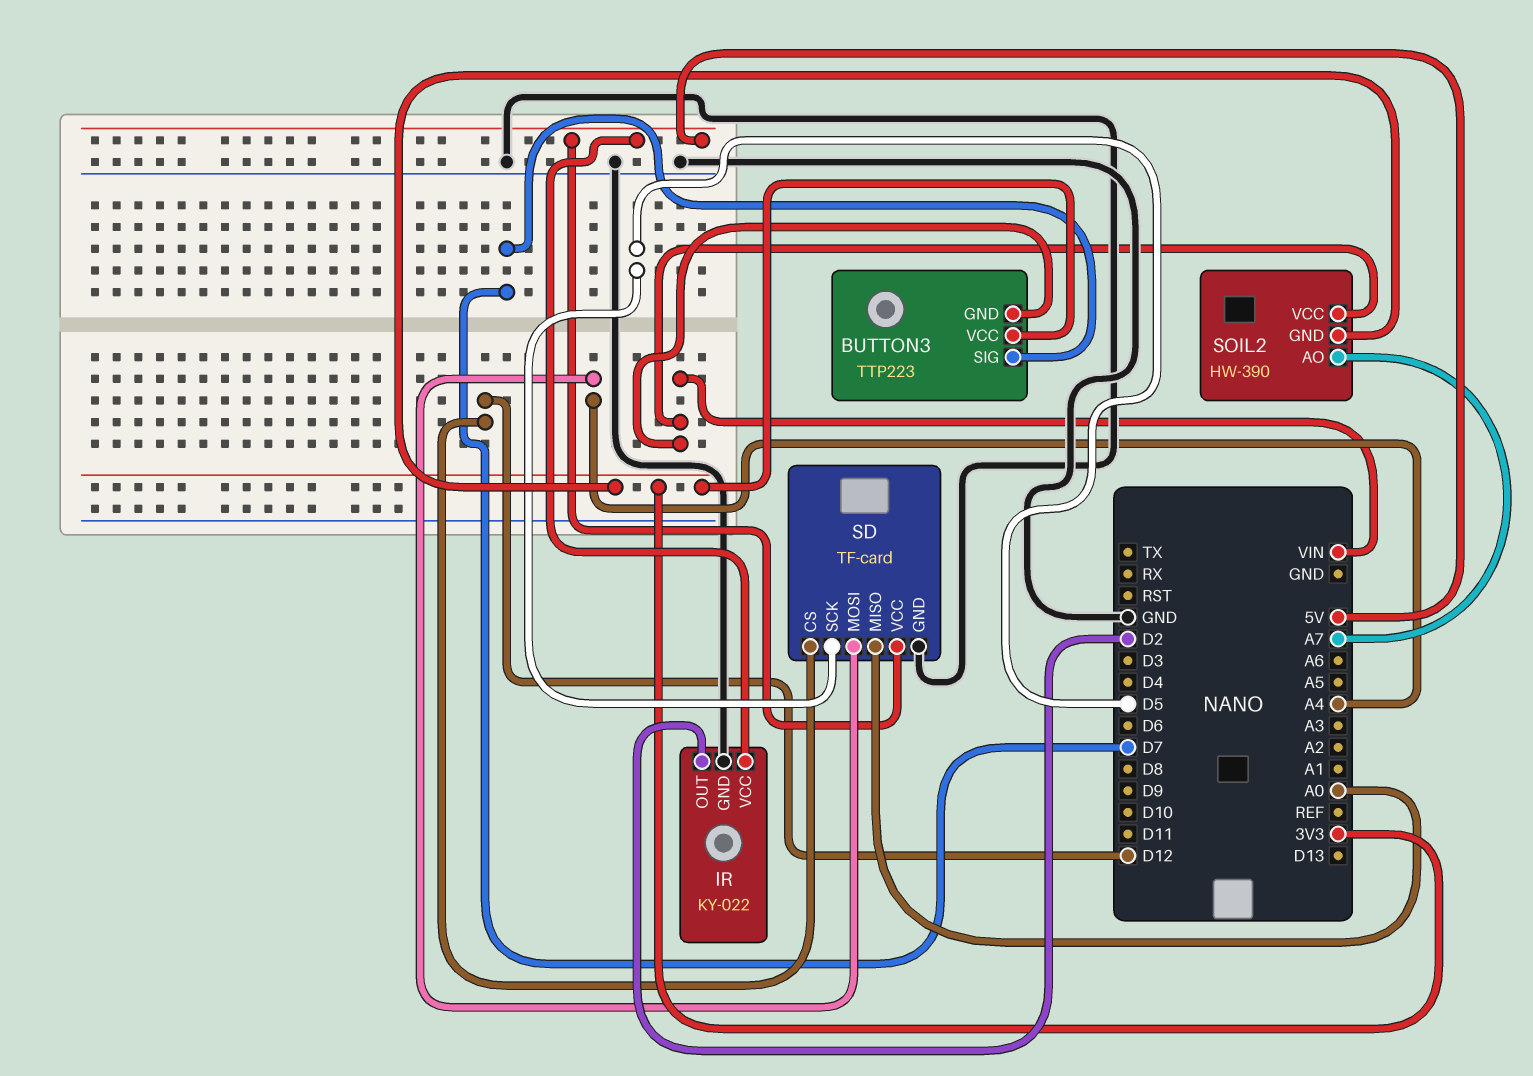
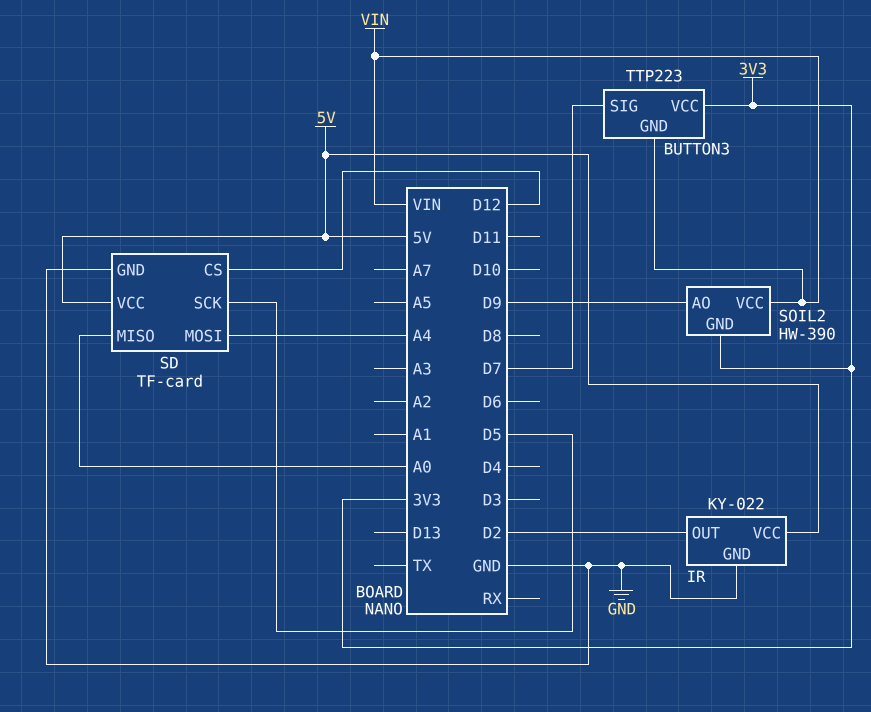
SOIL2 pin AO: A7 -> D9

